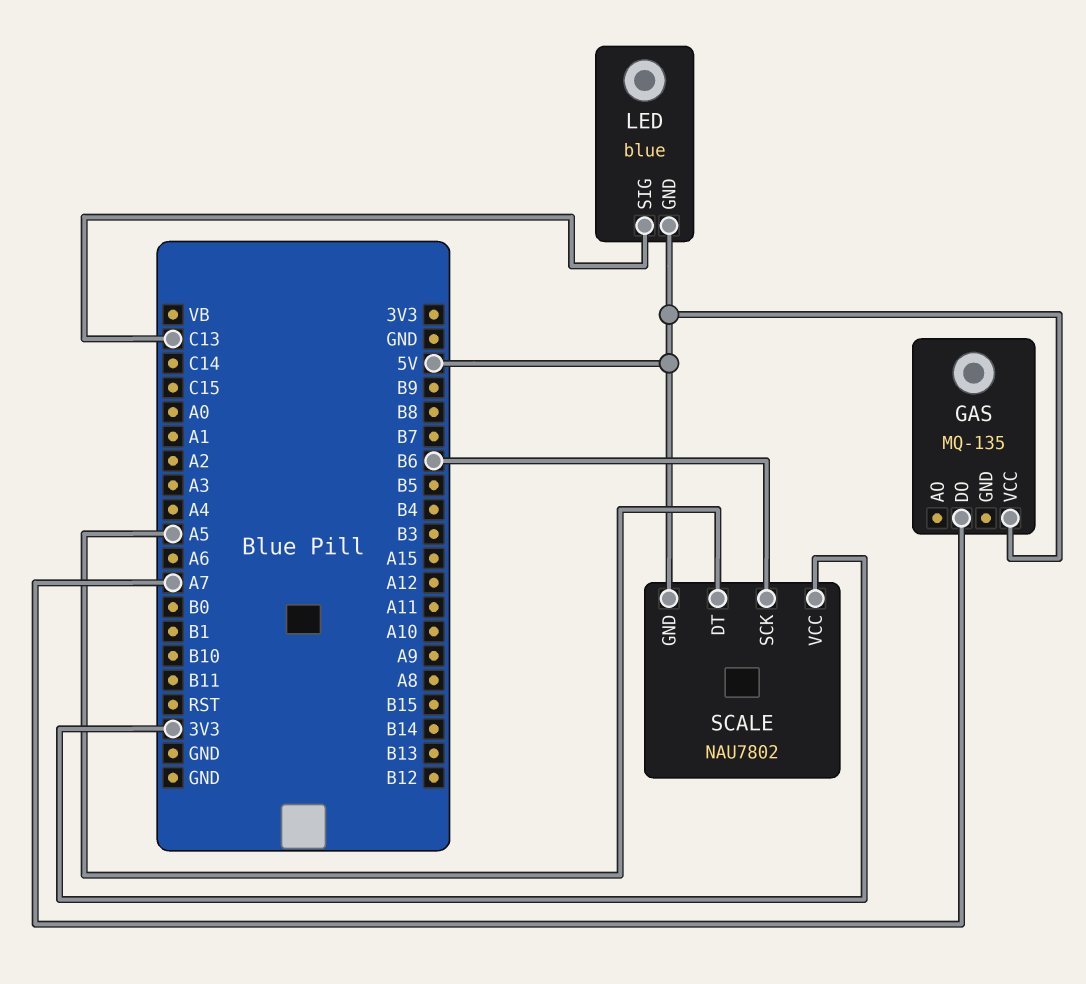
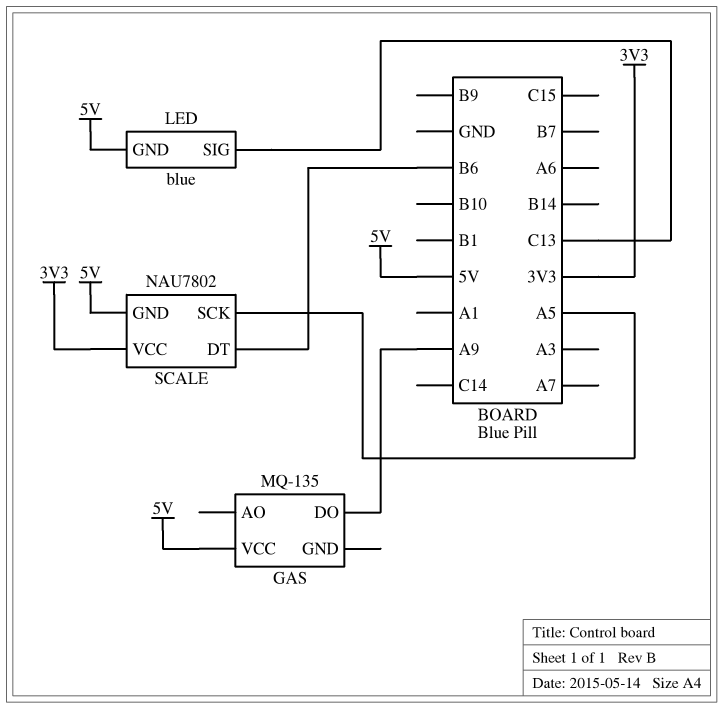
GAS pin DO: A7 -> A9
SCALE pin DT: A5 -> B6
SCALE pin SCK: B6 -> A5

